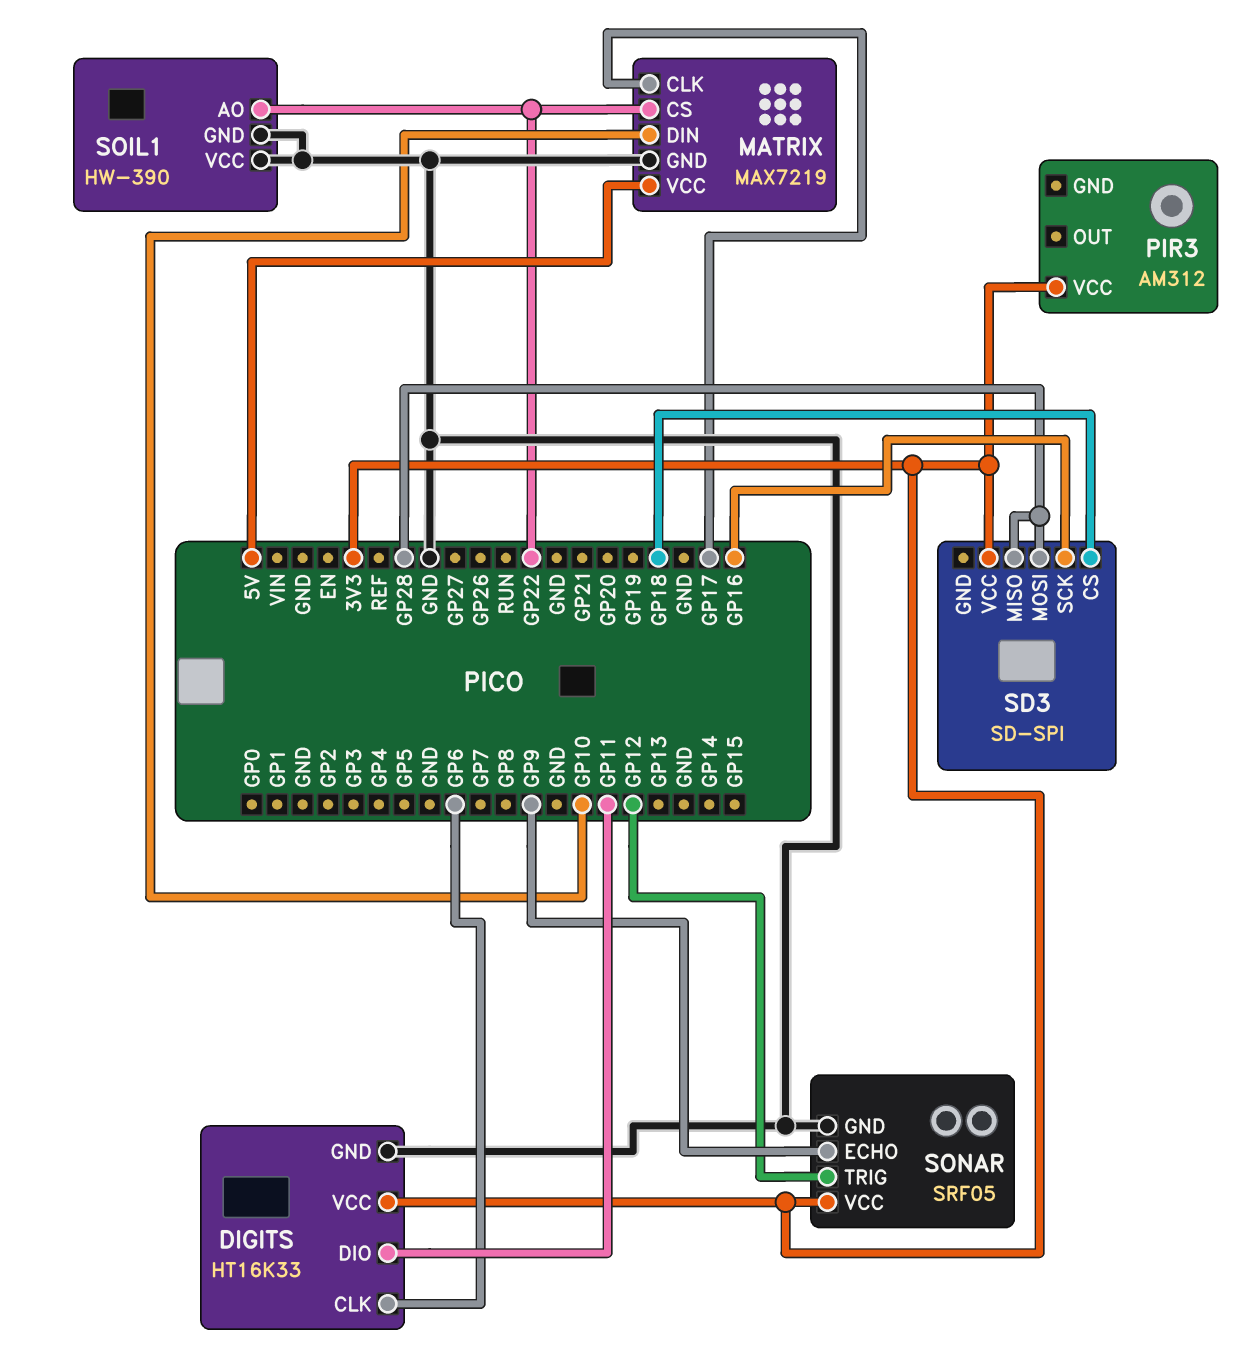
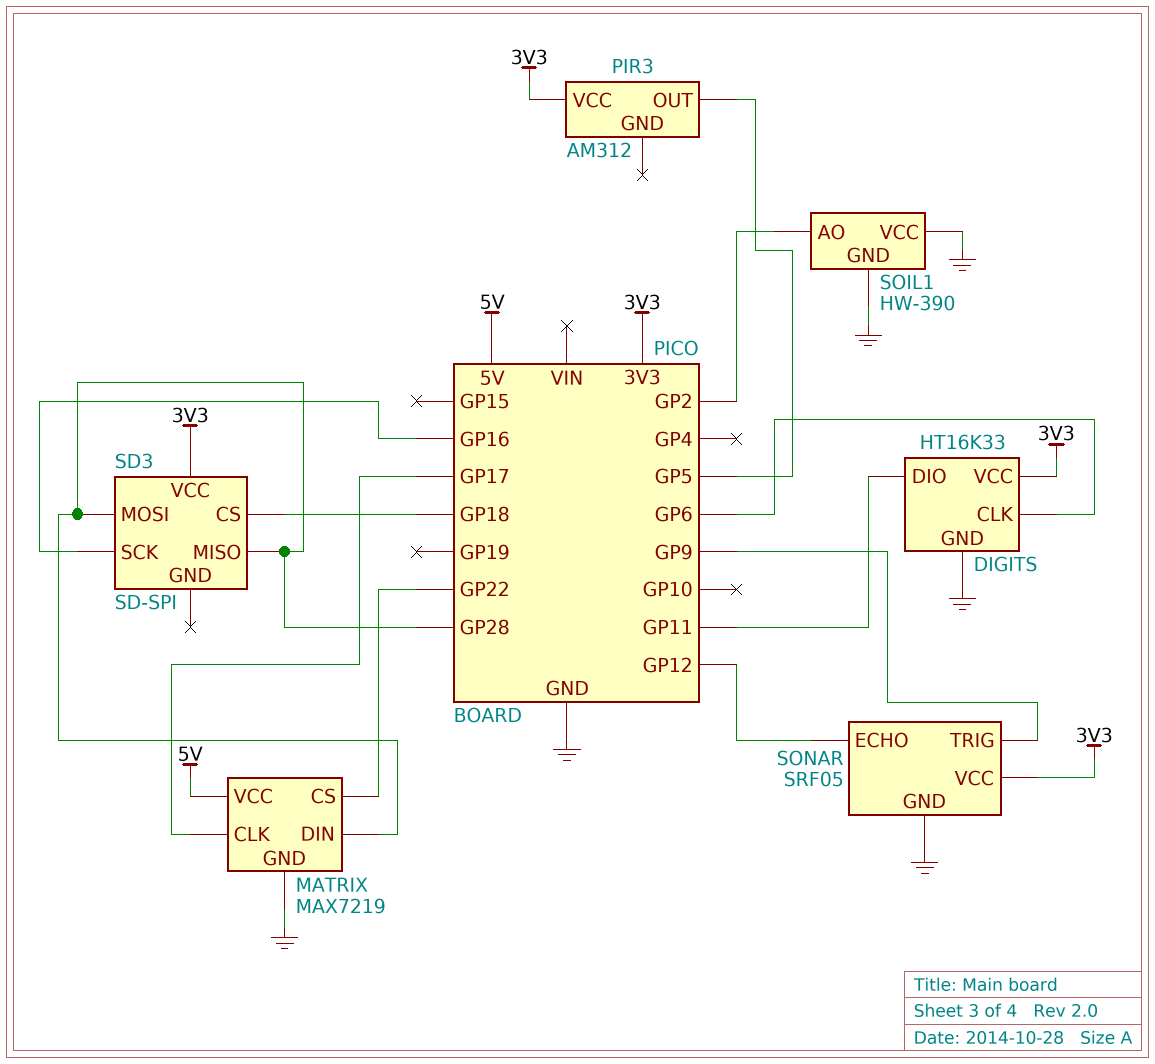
MATRIX pin DIN: GP10 -> GP28
PIR3 pin OUT: none -> GP5
SOIL1 pin AO: GP22 -> GP2
SONAR pin ECHO: GP9 -> GP12
SONAR pin TRIG: GP12 -> GP9

